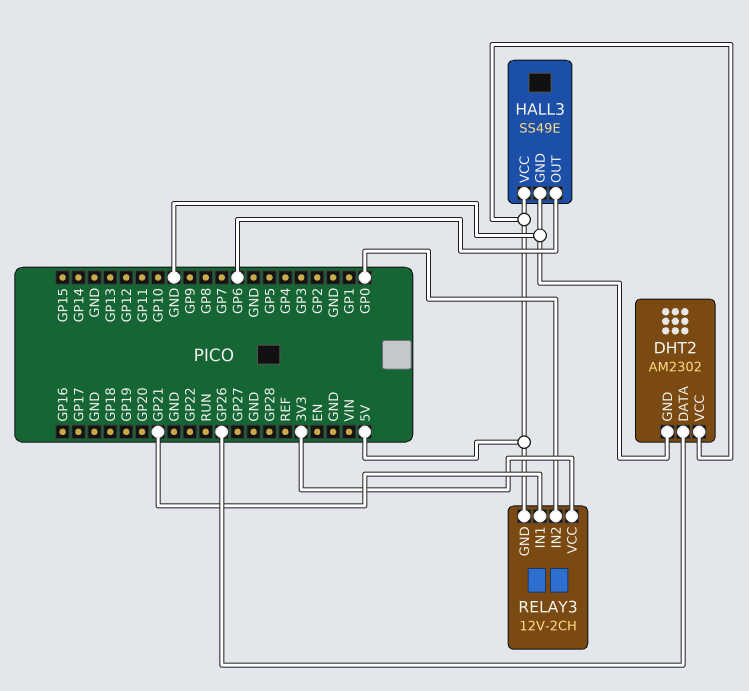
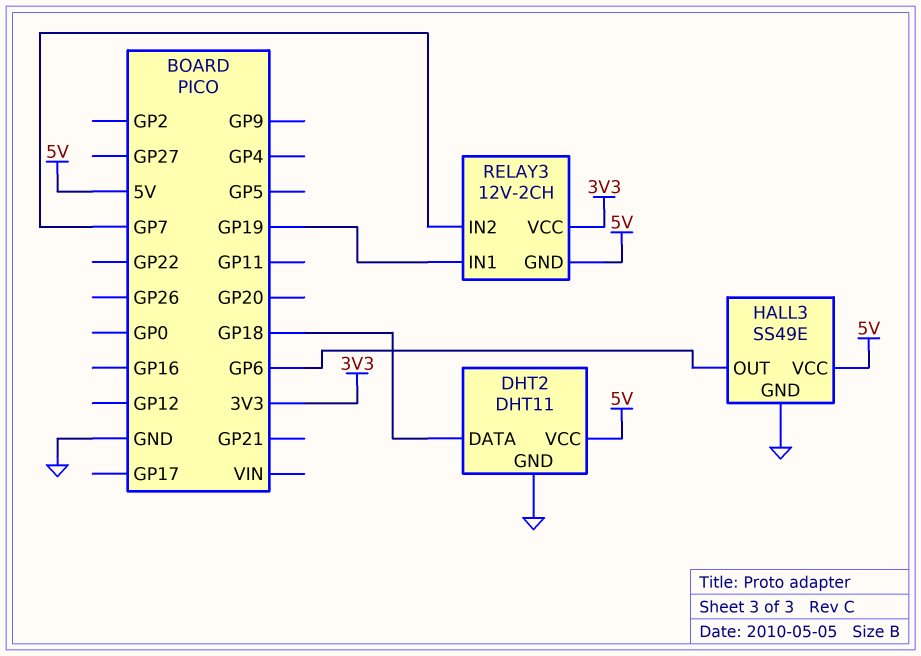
DHT2: AM2302 -> DHT11
DHT2 pin DATA: GP26 -> GP18
RELAY3 pin IN1: GP21 -> GP19
RELAY3 pin IN2: GP0 -> GP7

